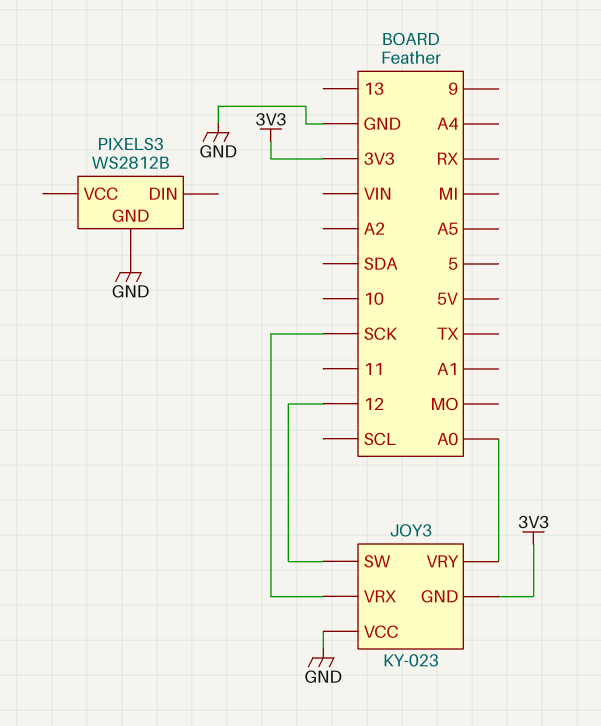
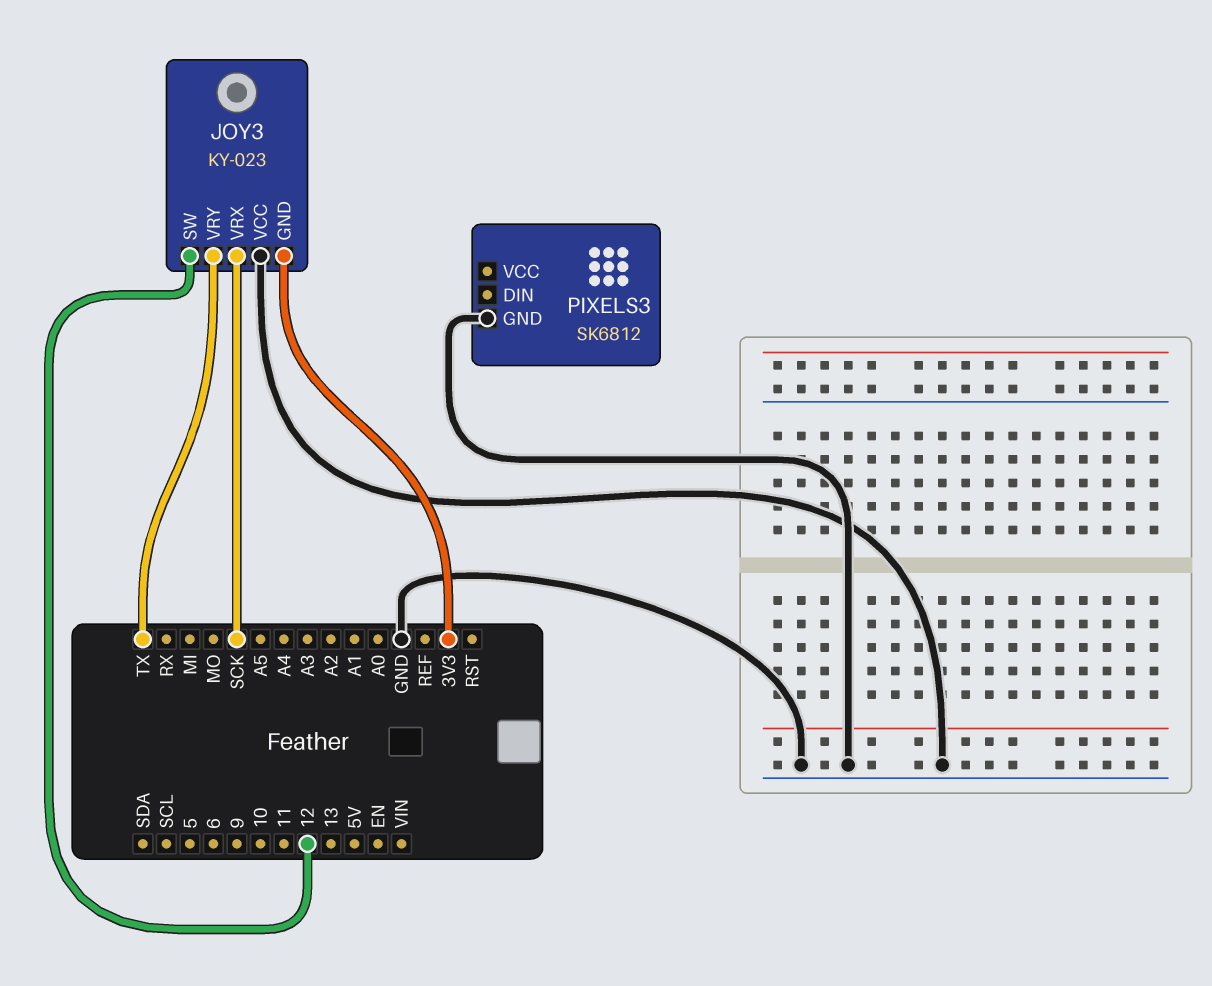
JOY3 pin VRY: A0 -> TX
PIXELS3: WS2812B -> SK6812

